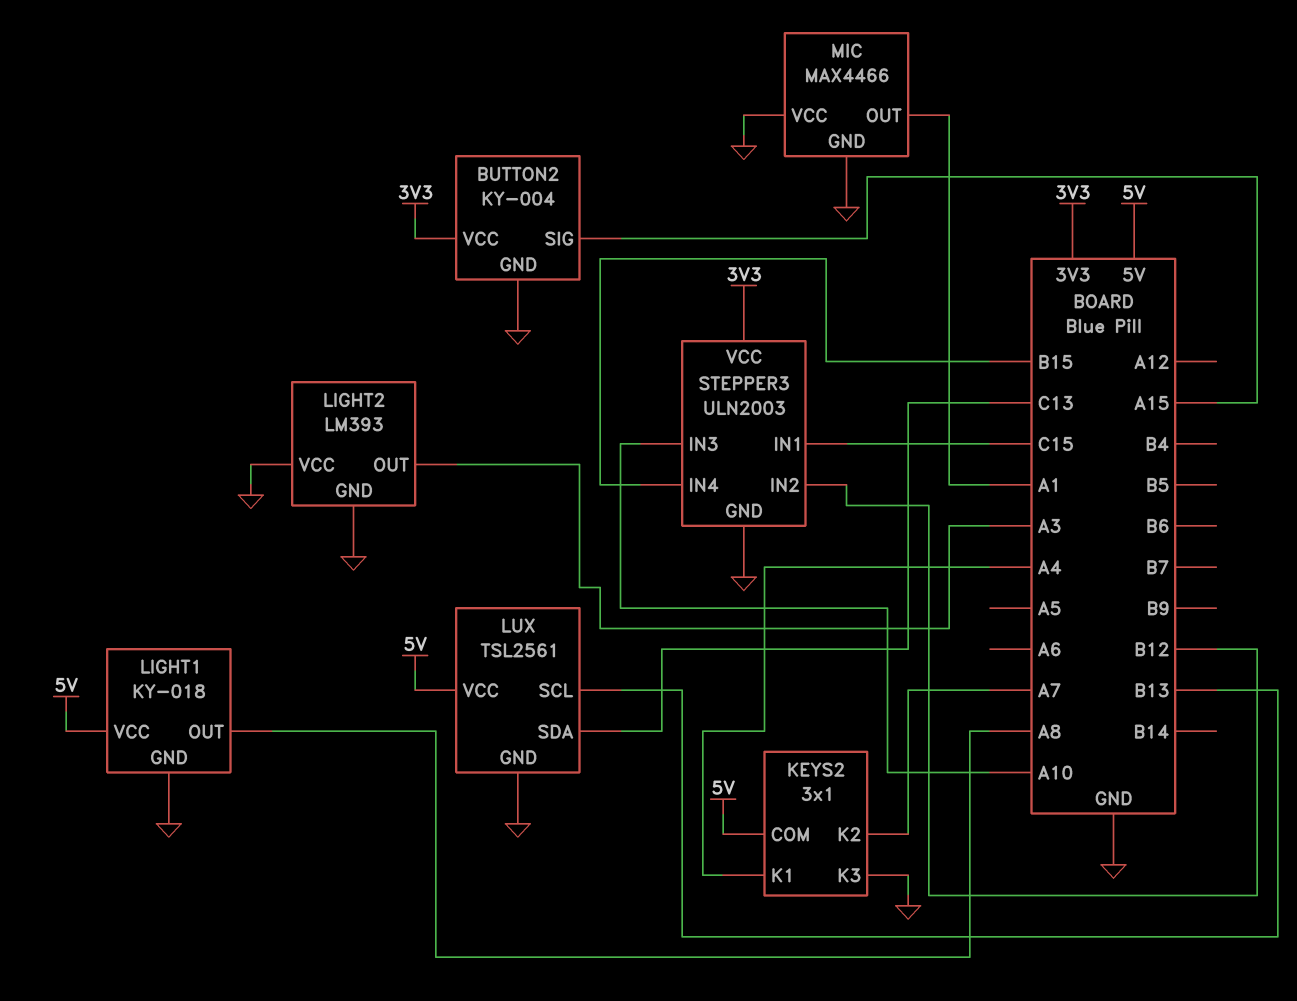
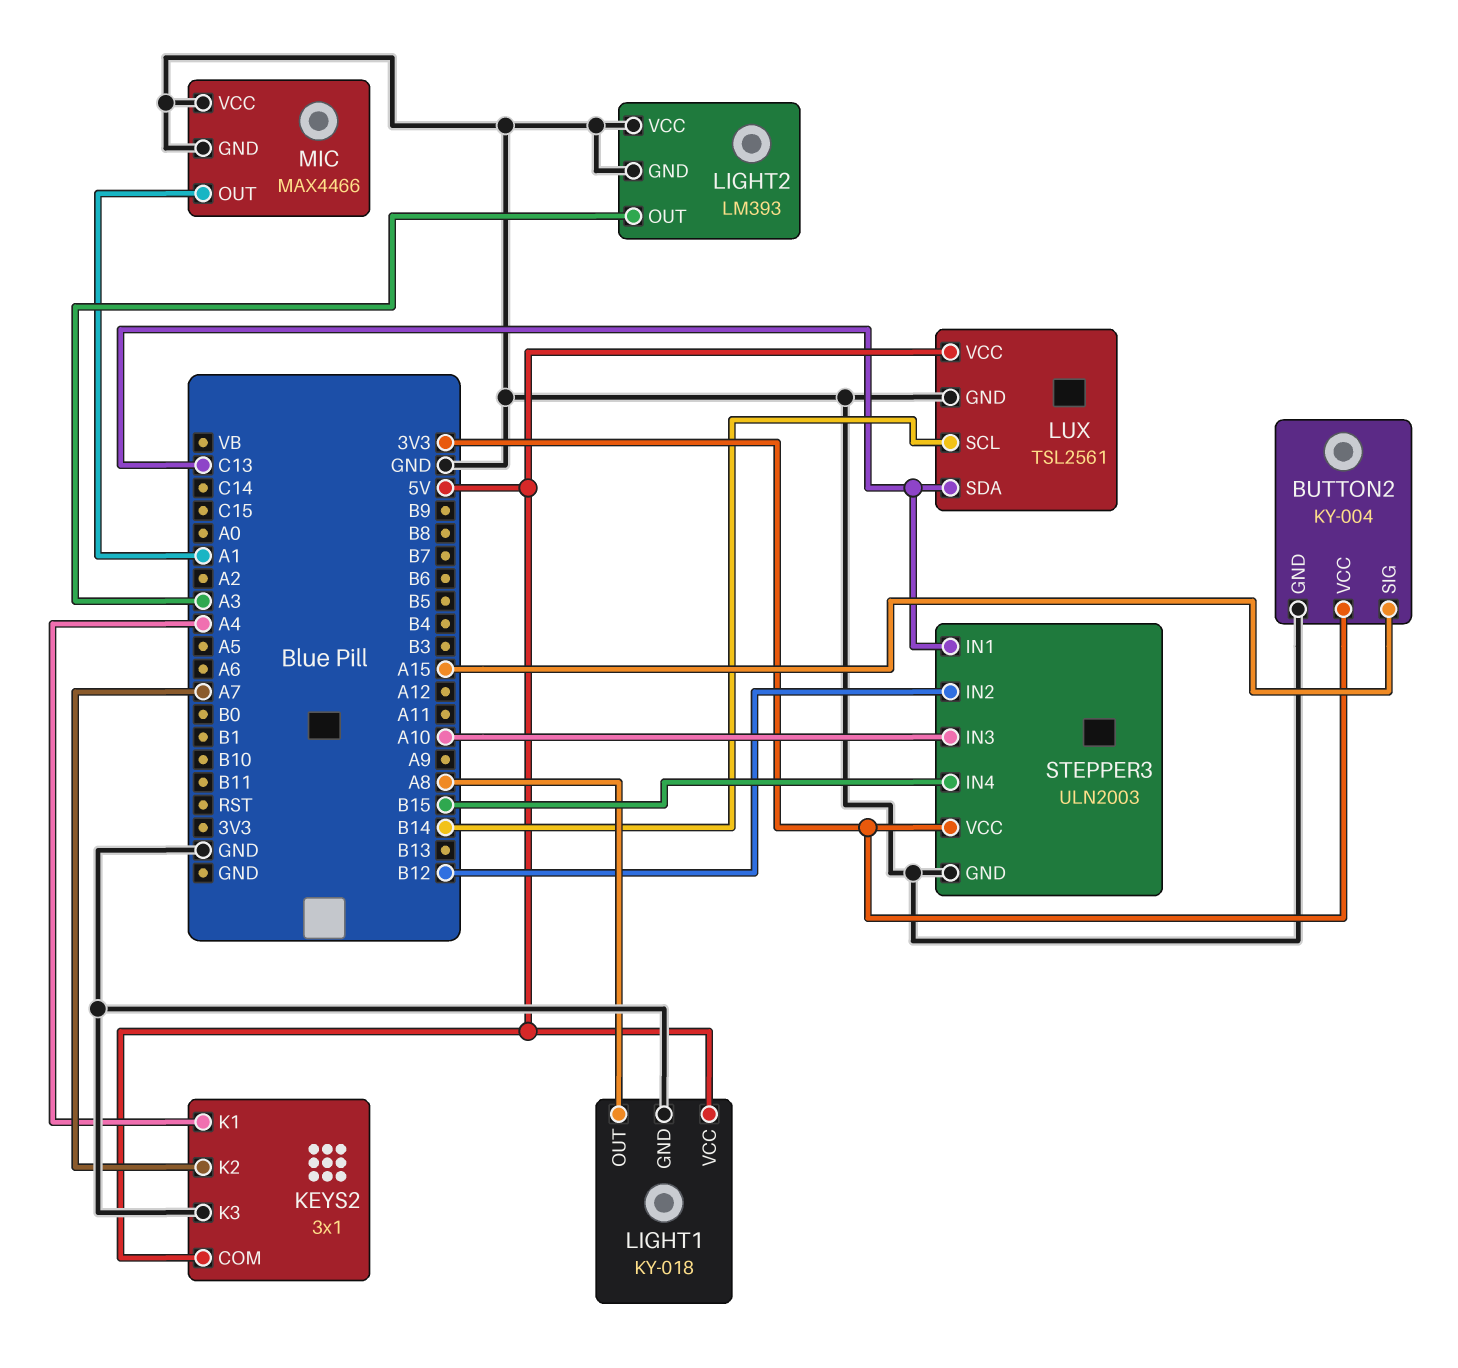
LUX pin SCL: B13 -> B14
STEPPER3 pin IN1: C15 -> C13

